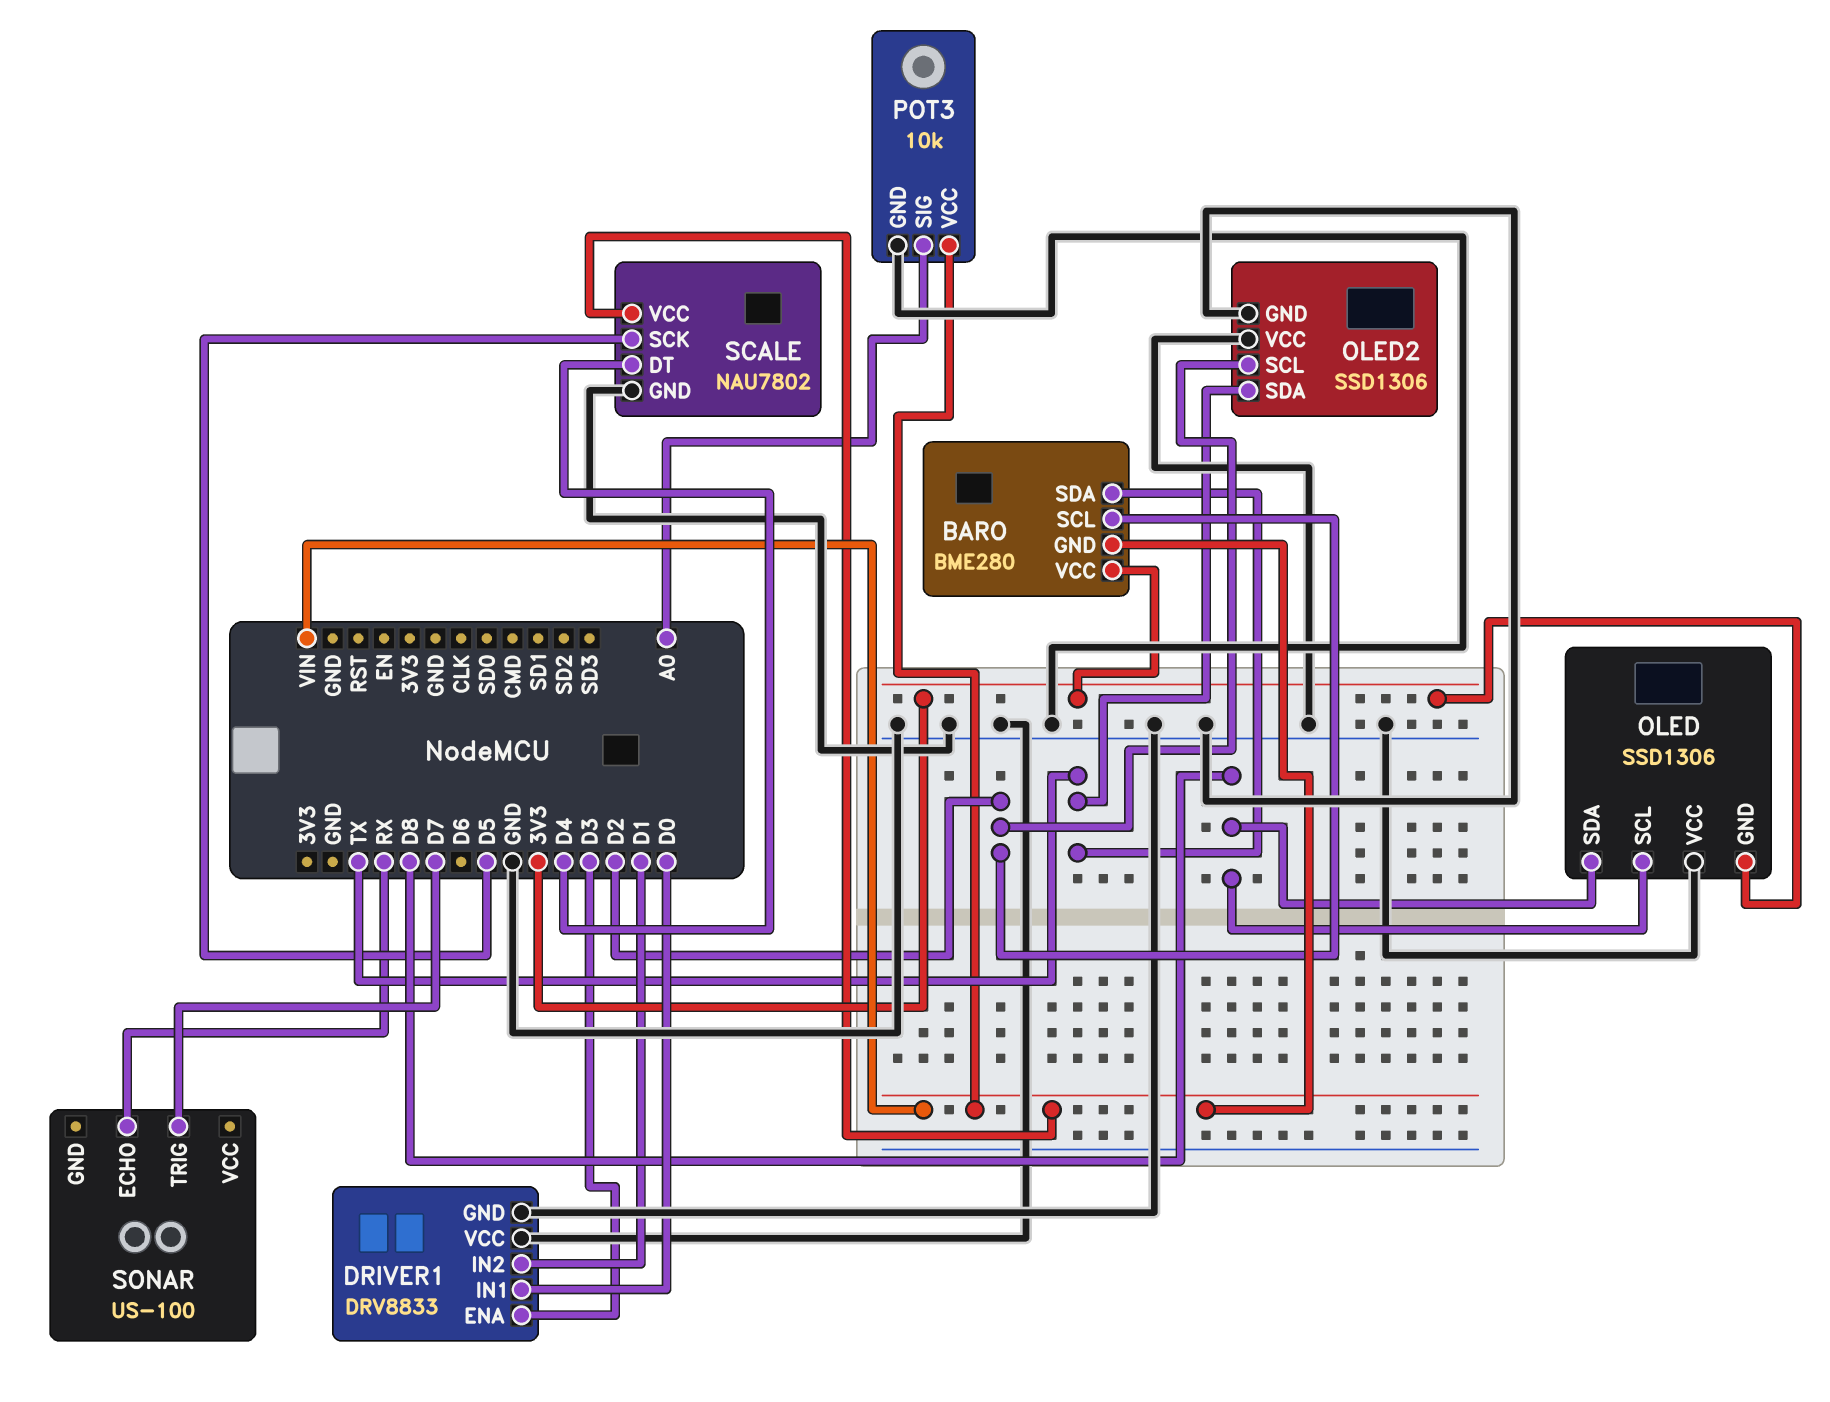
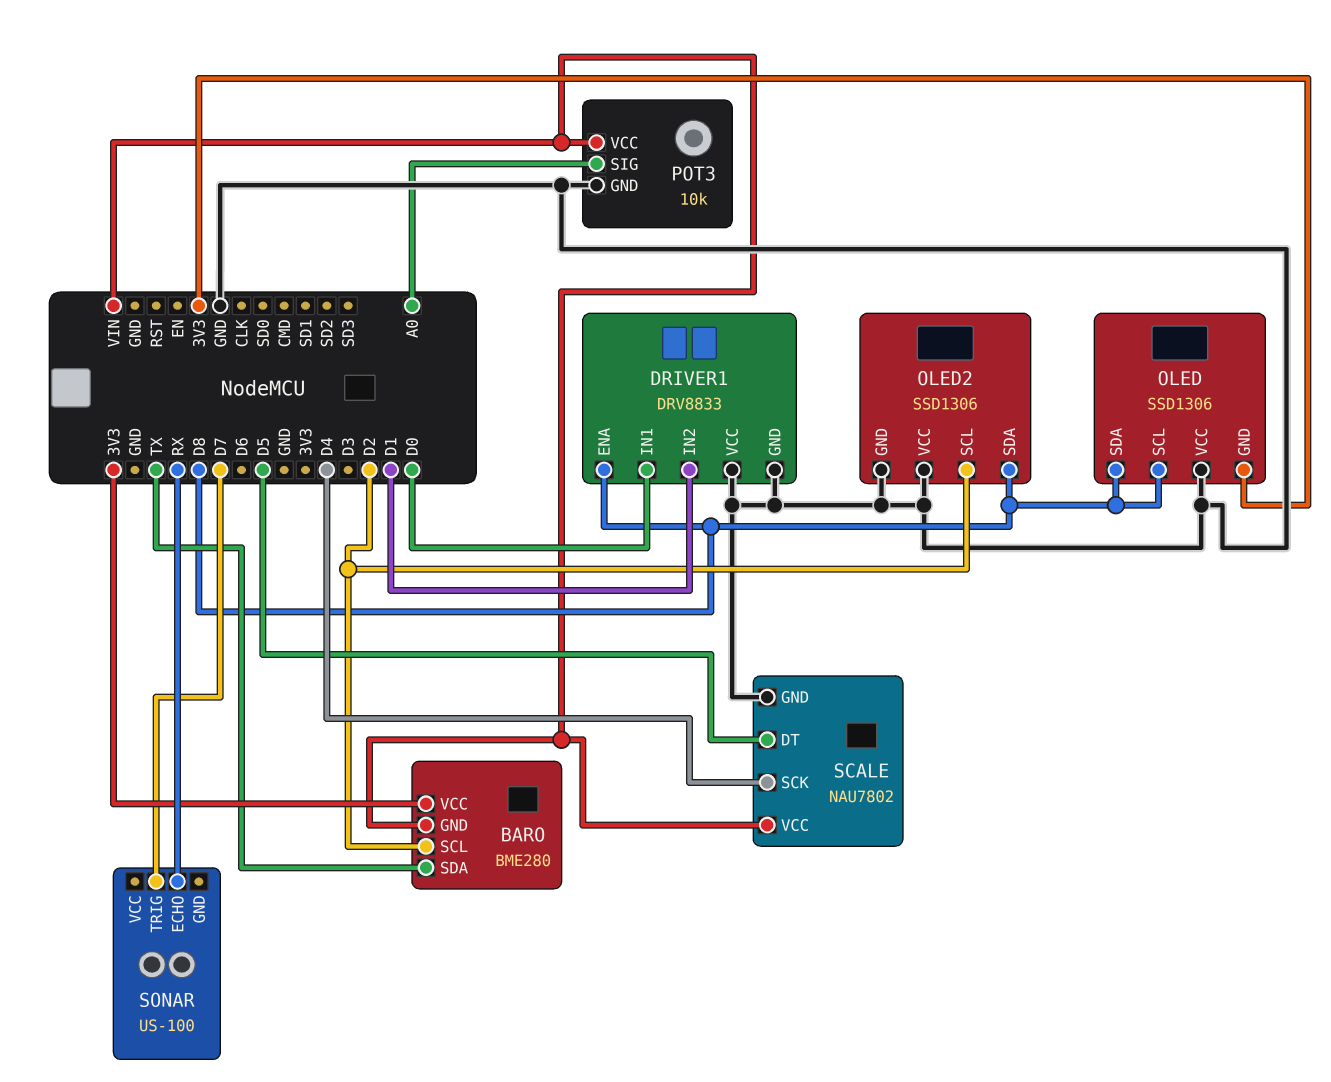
DRIVER1 pin ENA: D3 -> D8
OLED2 pin SDA: TX -> D8
SCALE pin DT: D4 -> D5
SCALE pin SCK: D5 -> D4

